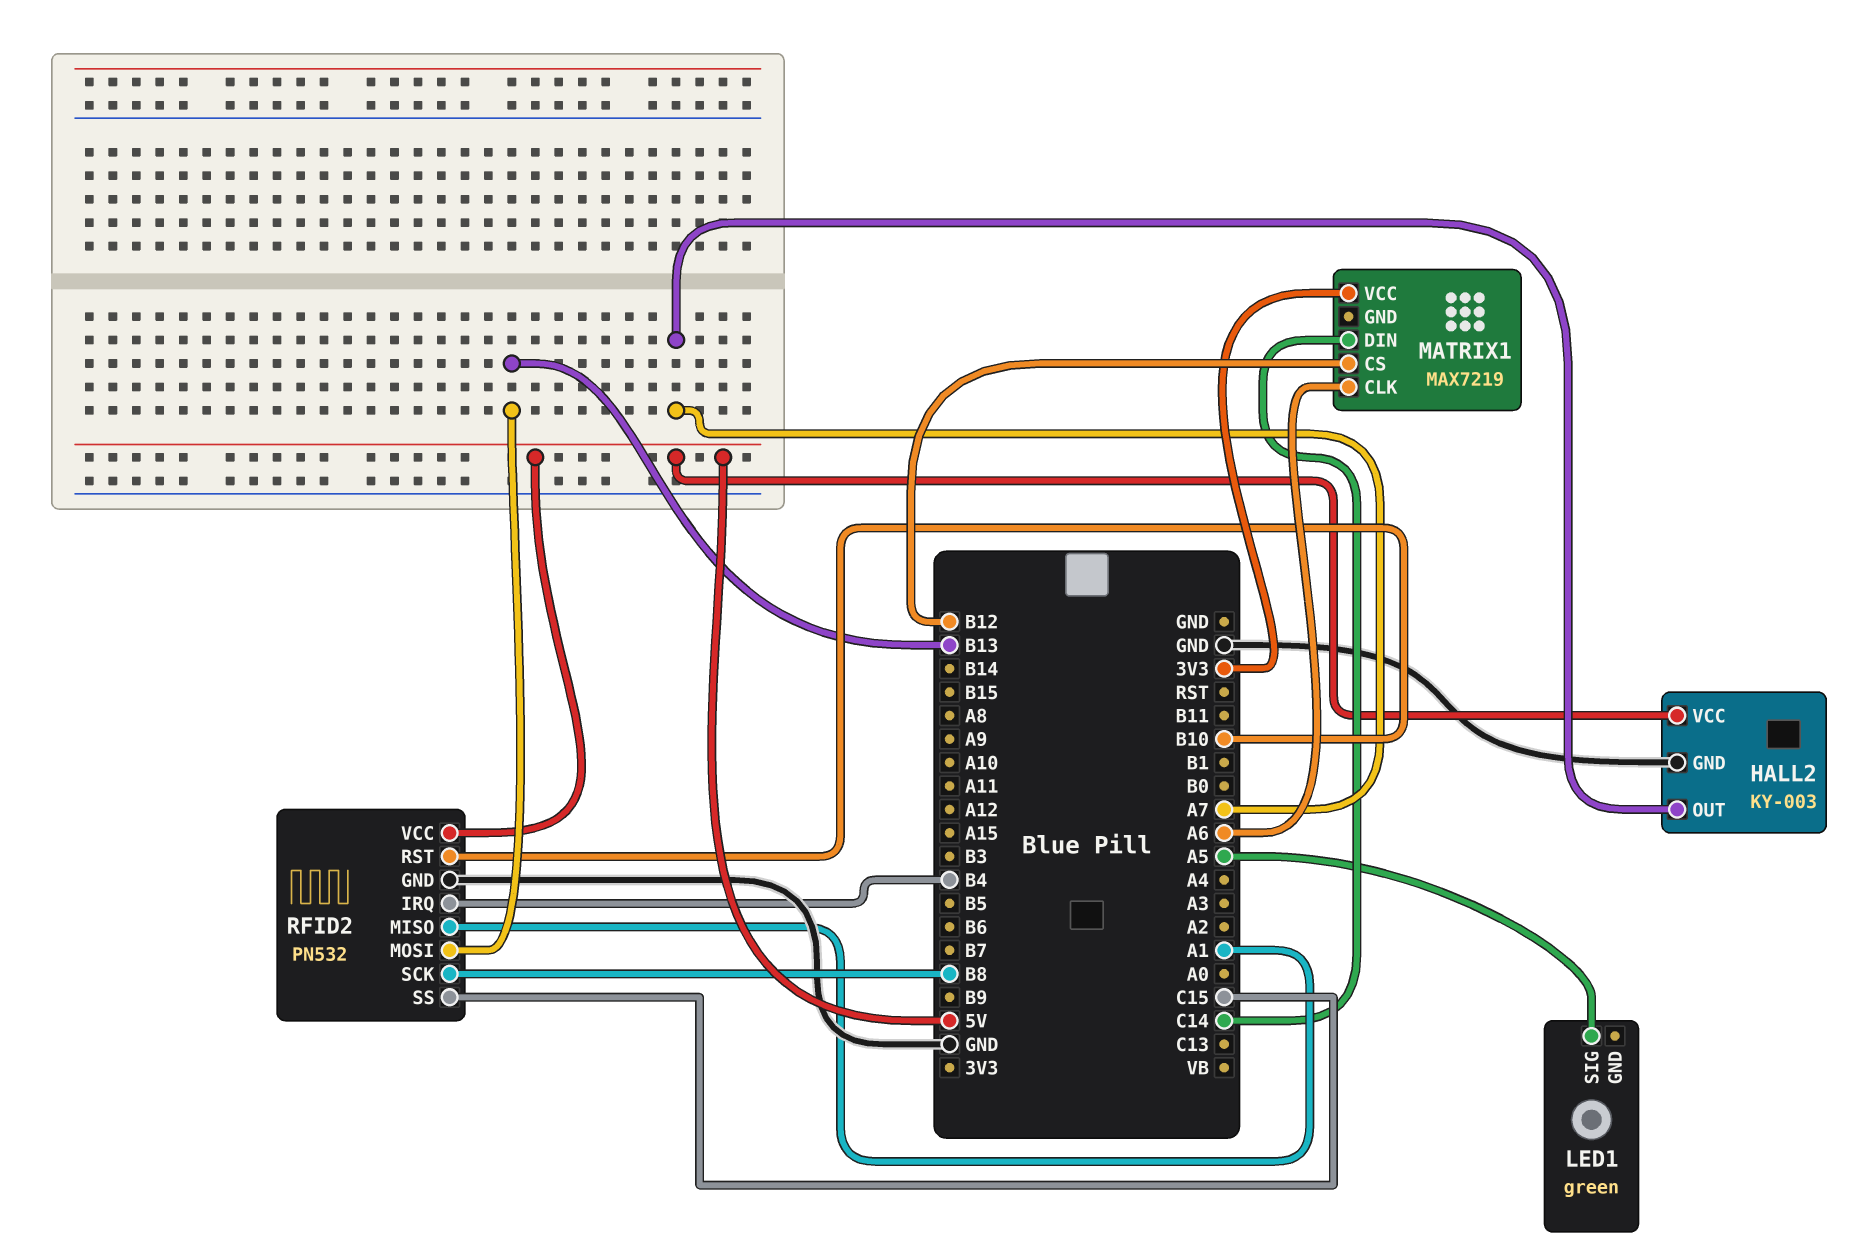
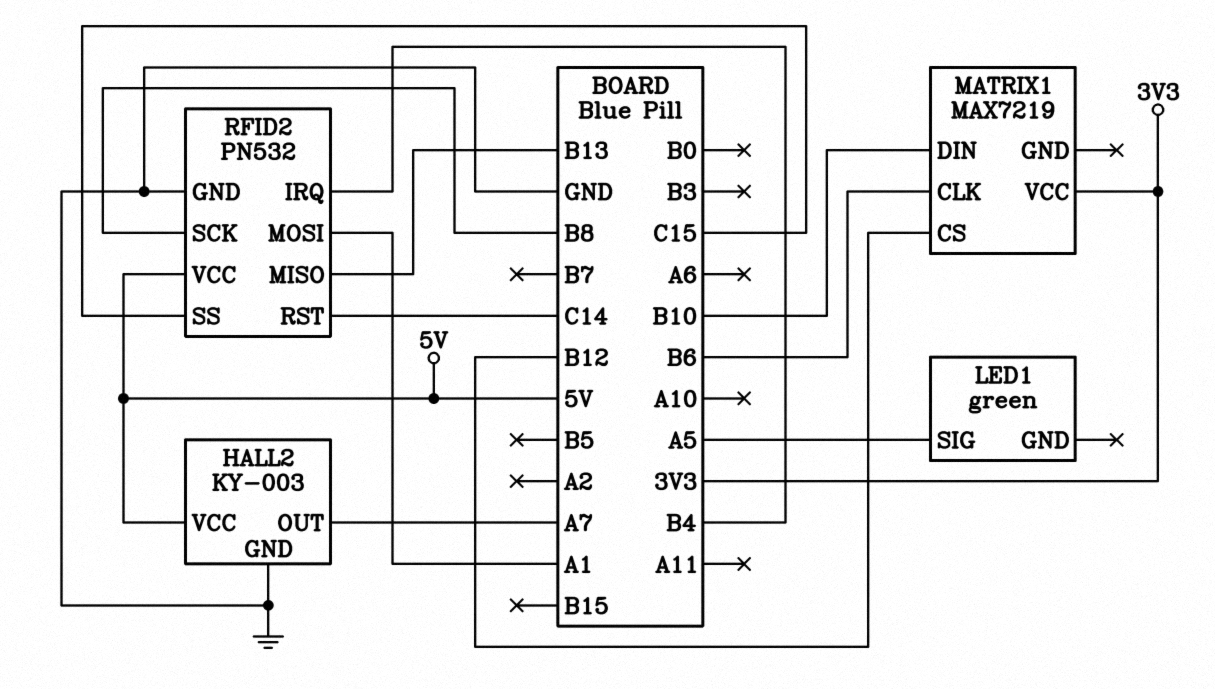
MATRIX1 pin CLK: A6 -> B6
MATRIX1 pin DIN: C14 -> B10
RFID2 pin MISO: A1 -> B13
RFID2 pin MOSI: B13 -> A1
RFID2 pin RST: B10 -> C14

